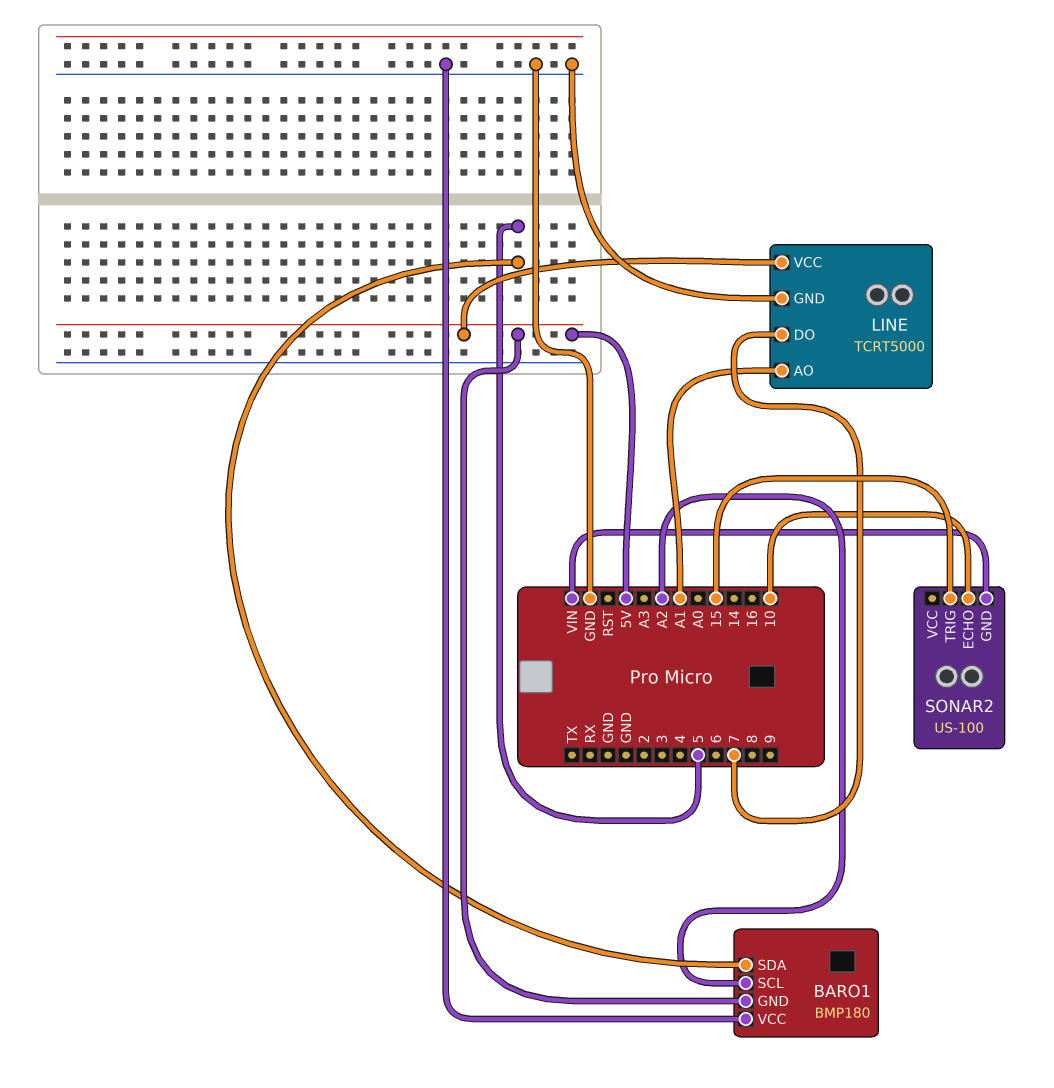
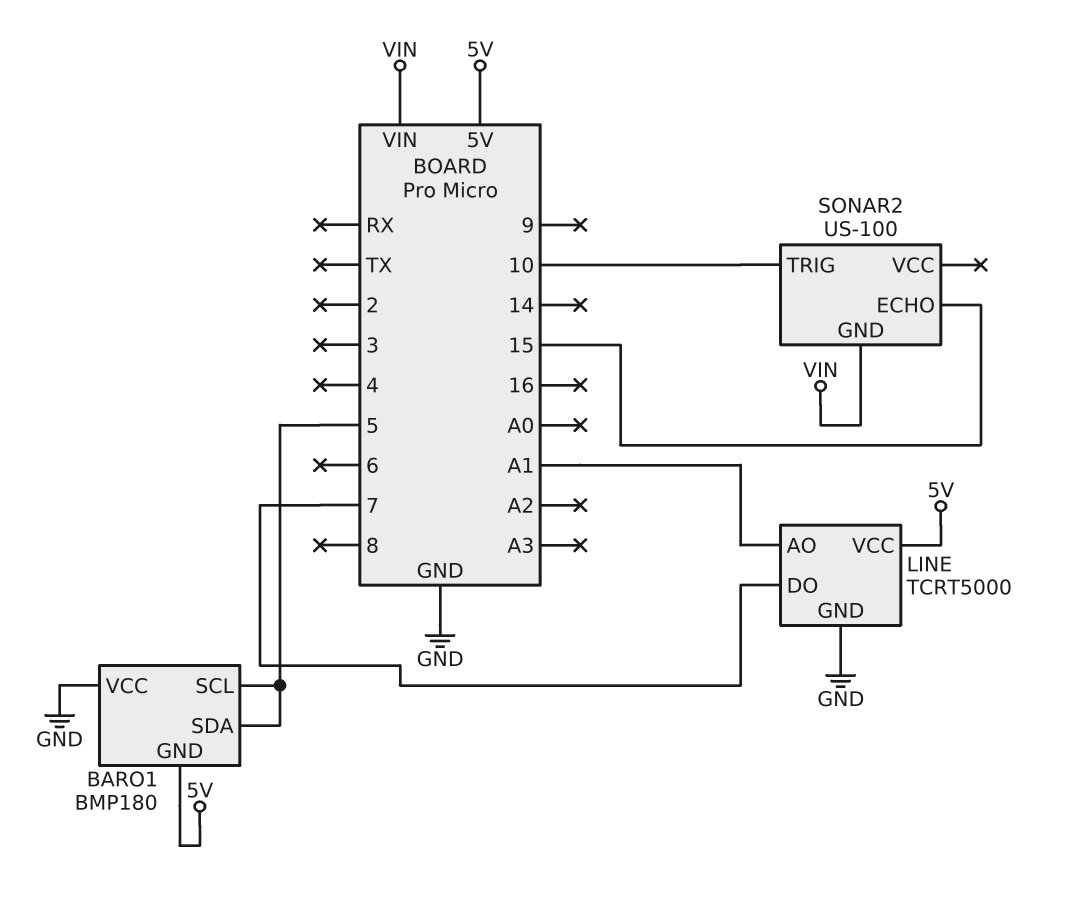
BARO1 pin SCL: A2 -> 5
SONAR2 pin ECHO: 10 -> 15
SONAR2 pin TRIG: 15 -> 10

